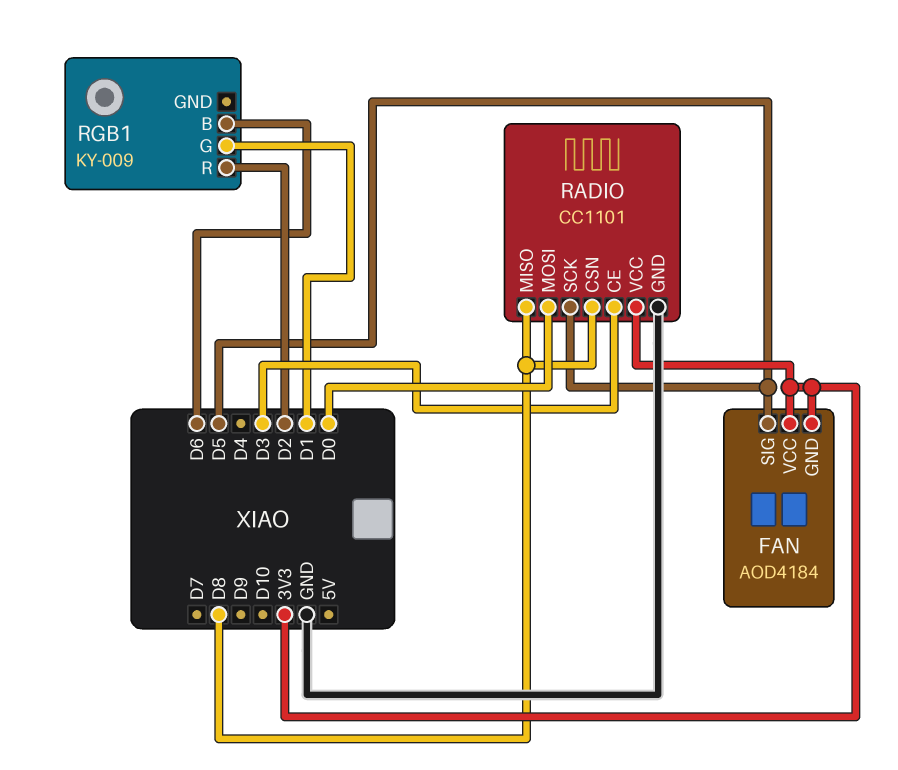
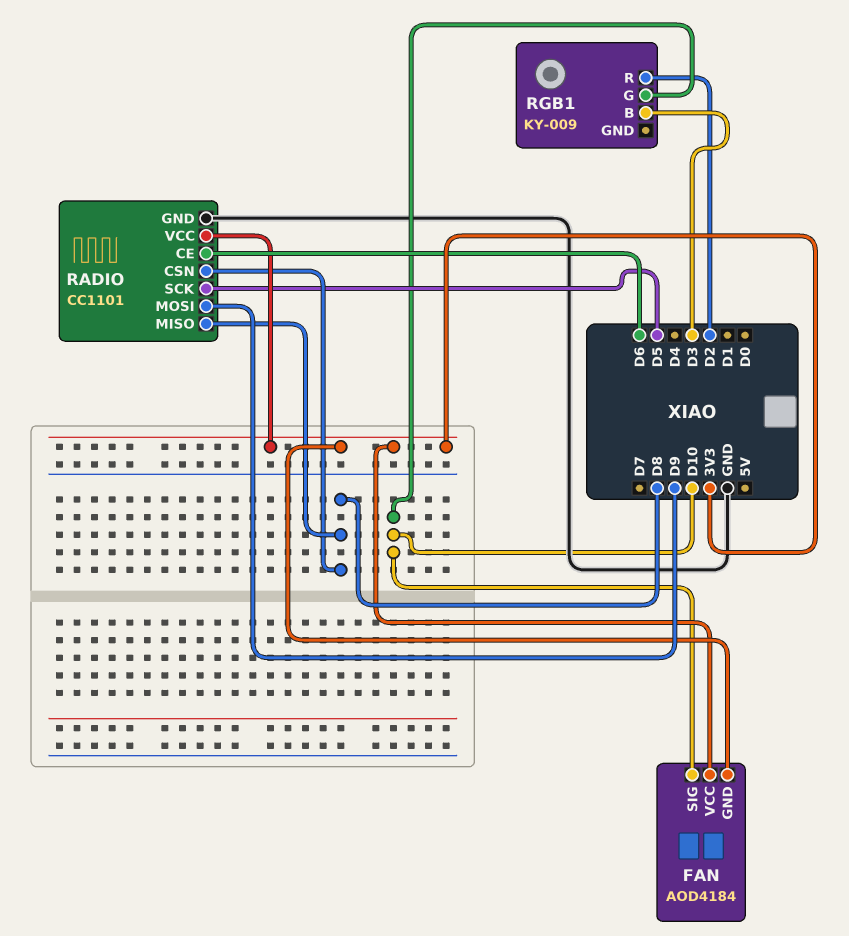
FAN pin SIG: D5 -> D10
RADIO pin CE: D3 -> D6
RADIO pin MOSI: D0 -> D9
RGB1 pin B: D6 -> D3
RGB1 pin G: D1 -> D10

